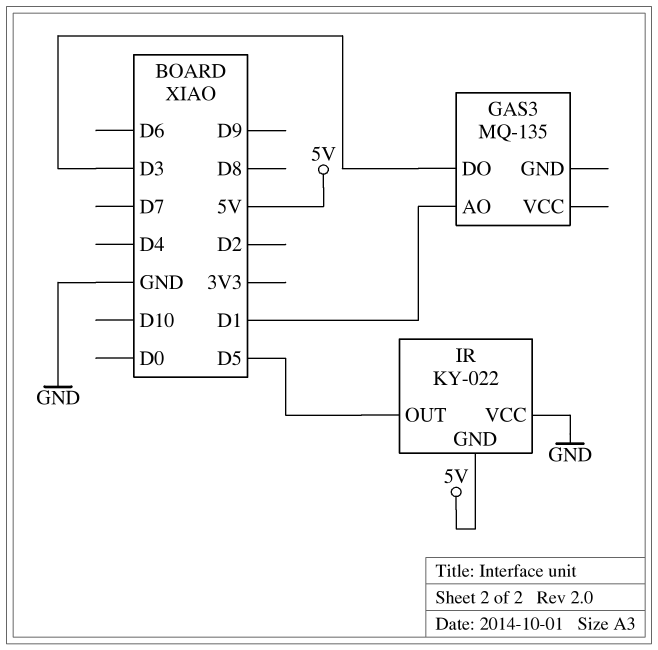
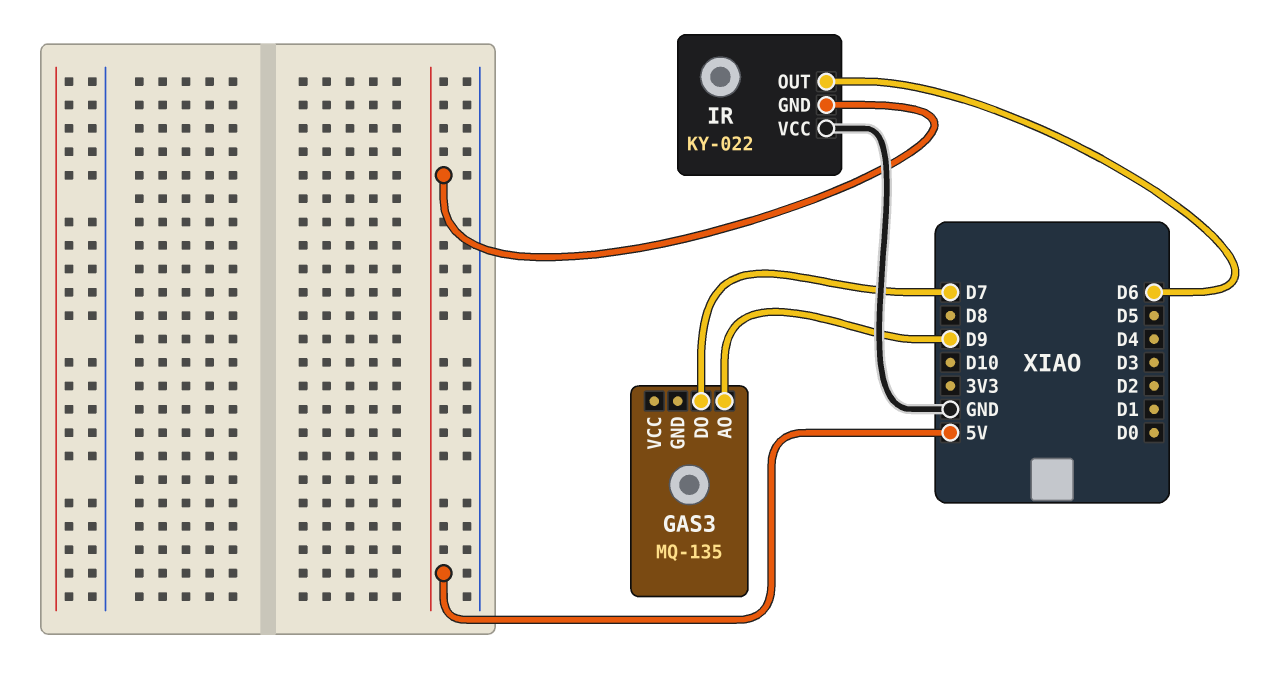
GAS3 pin AO: D1 -> D9
GAS3 pin DO: D3 -> D7
IR pin OUT: D5 -> D6

